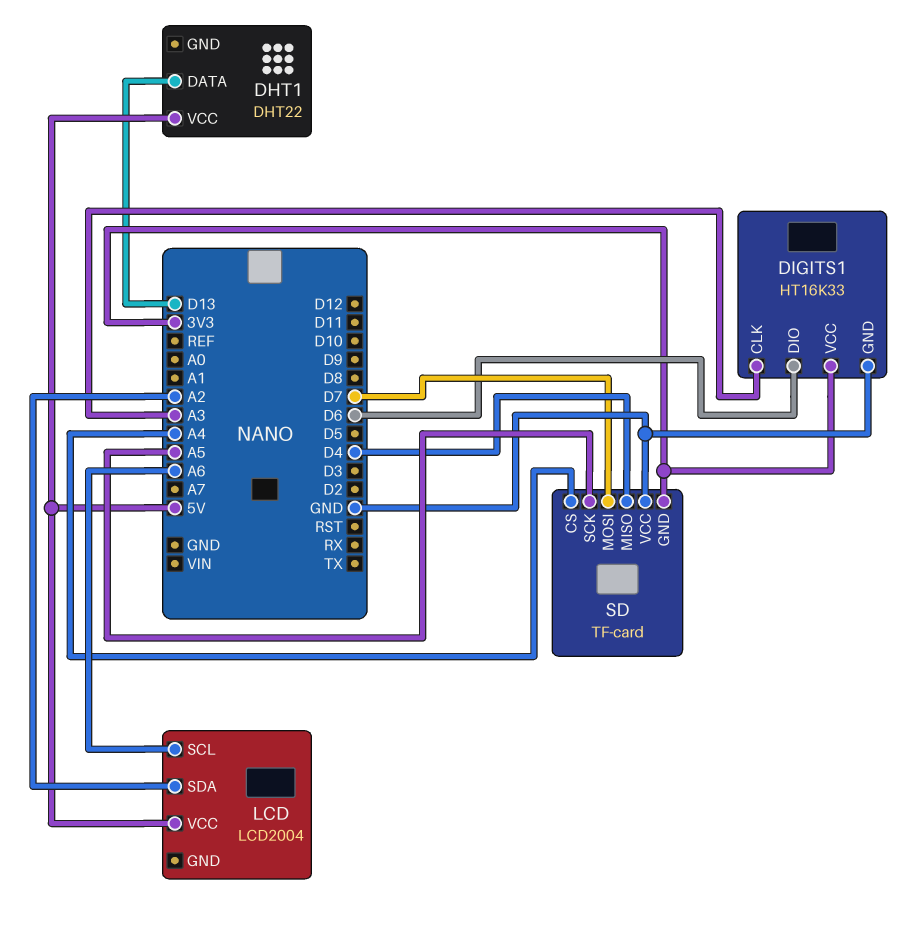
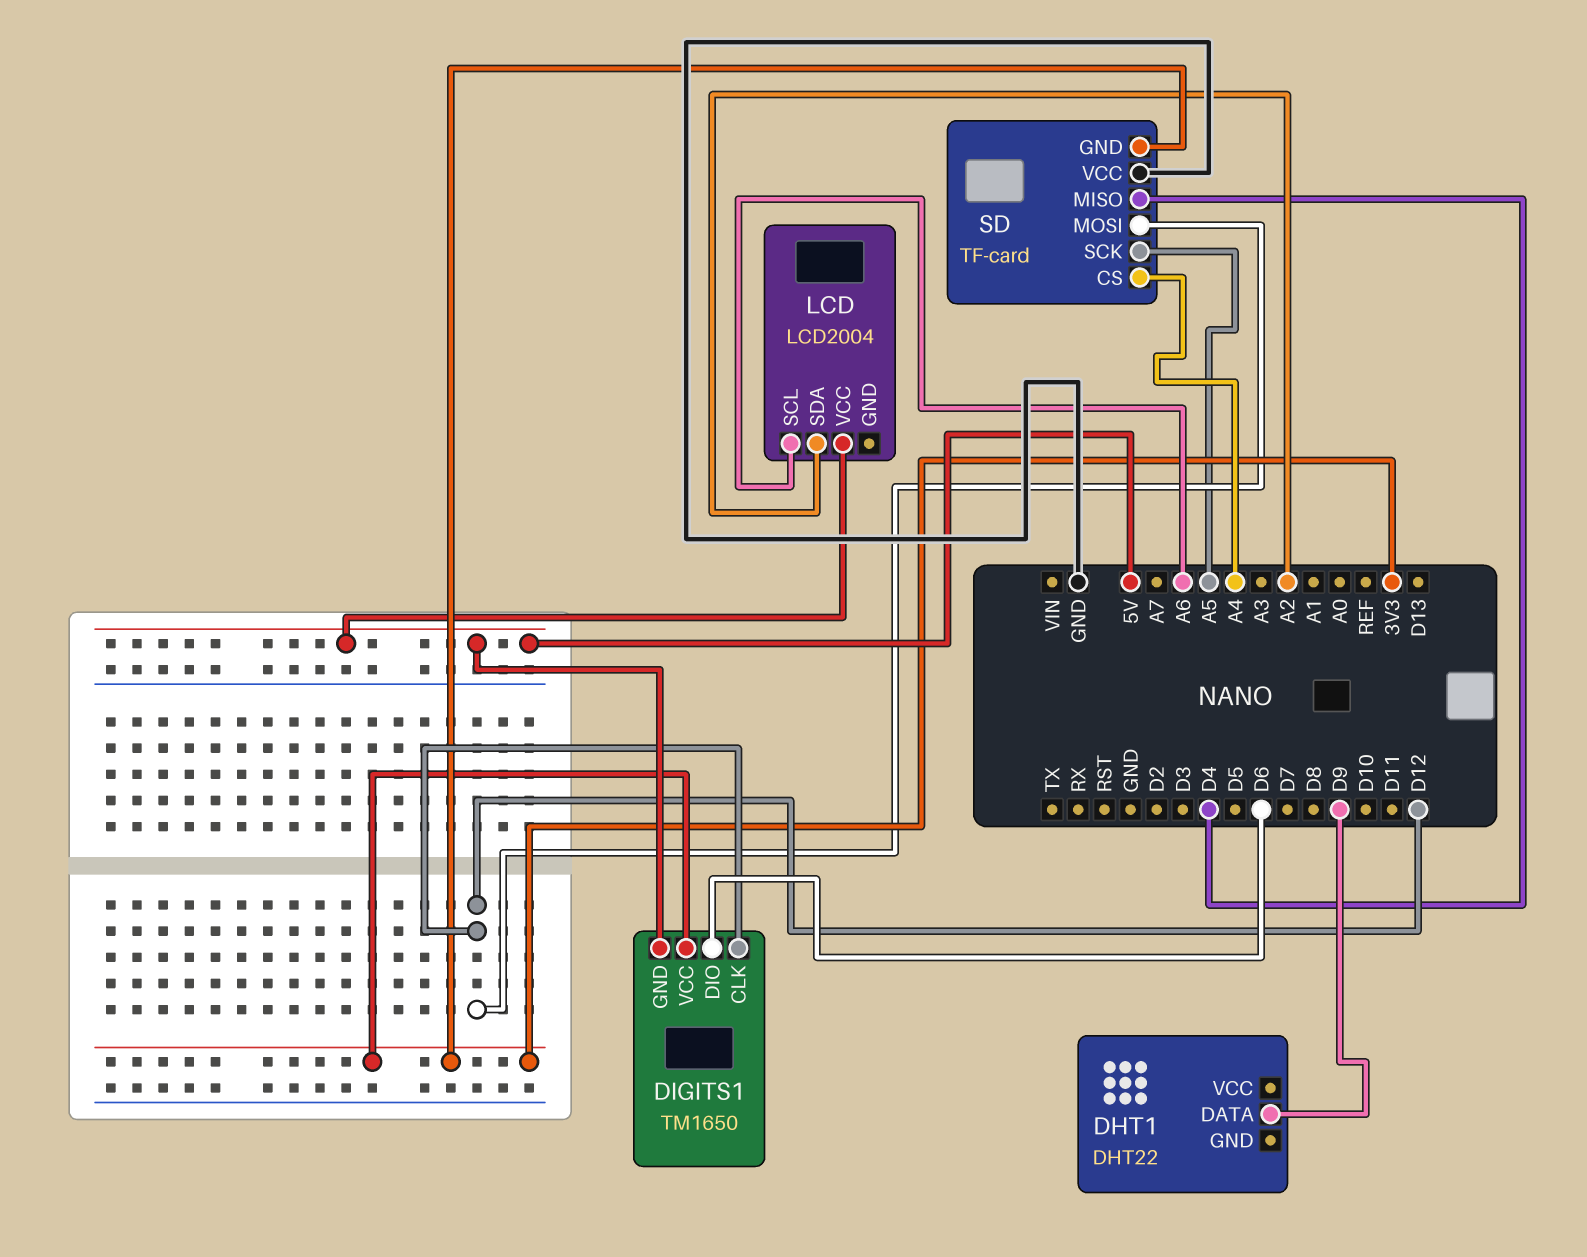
DHT1 pin DATA: D13 -> D9
DHT1 pin VCC: 5V -> none
DIGITS1: HT16K33 -> TM1650
DIGITS1 pin CLK: A3 -> D12
DIGITS1 pin GND: GND -> 5V
SD pin MOSI: D7 -> D12

